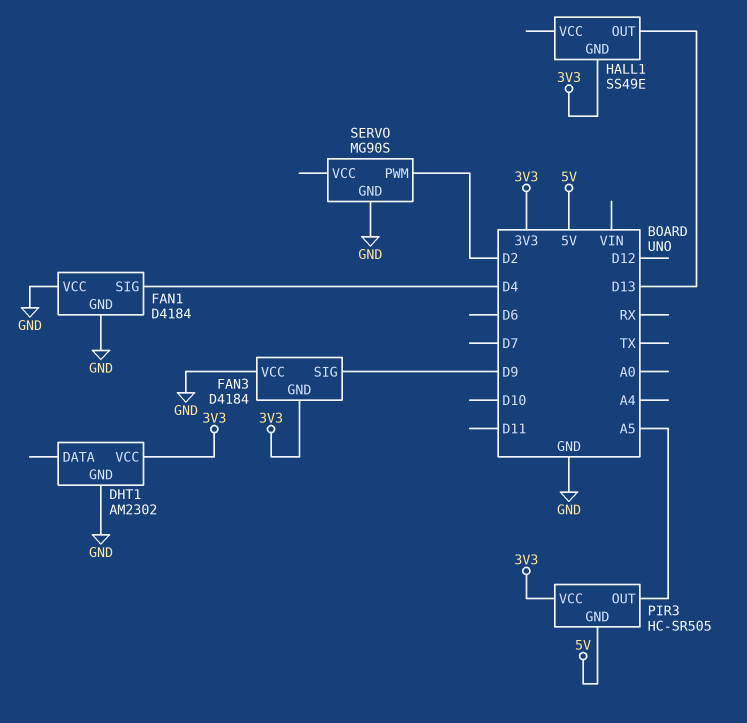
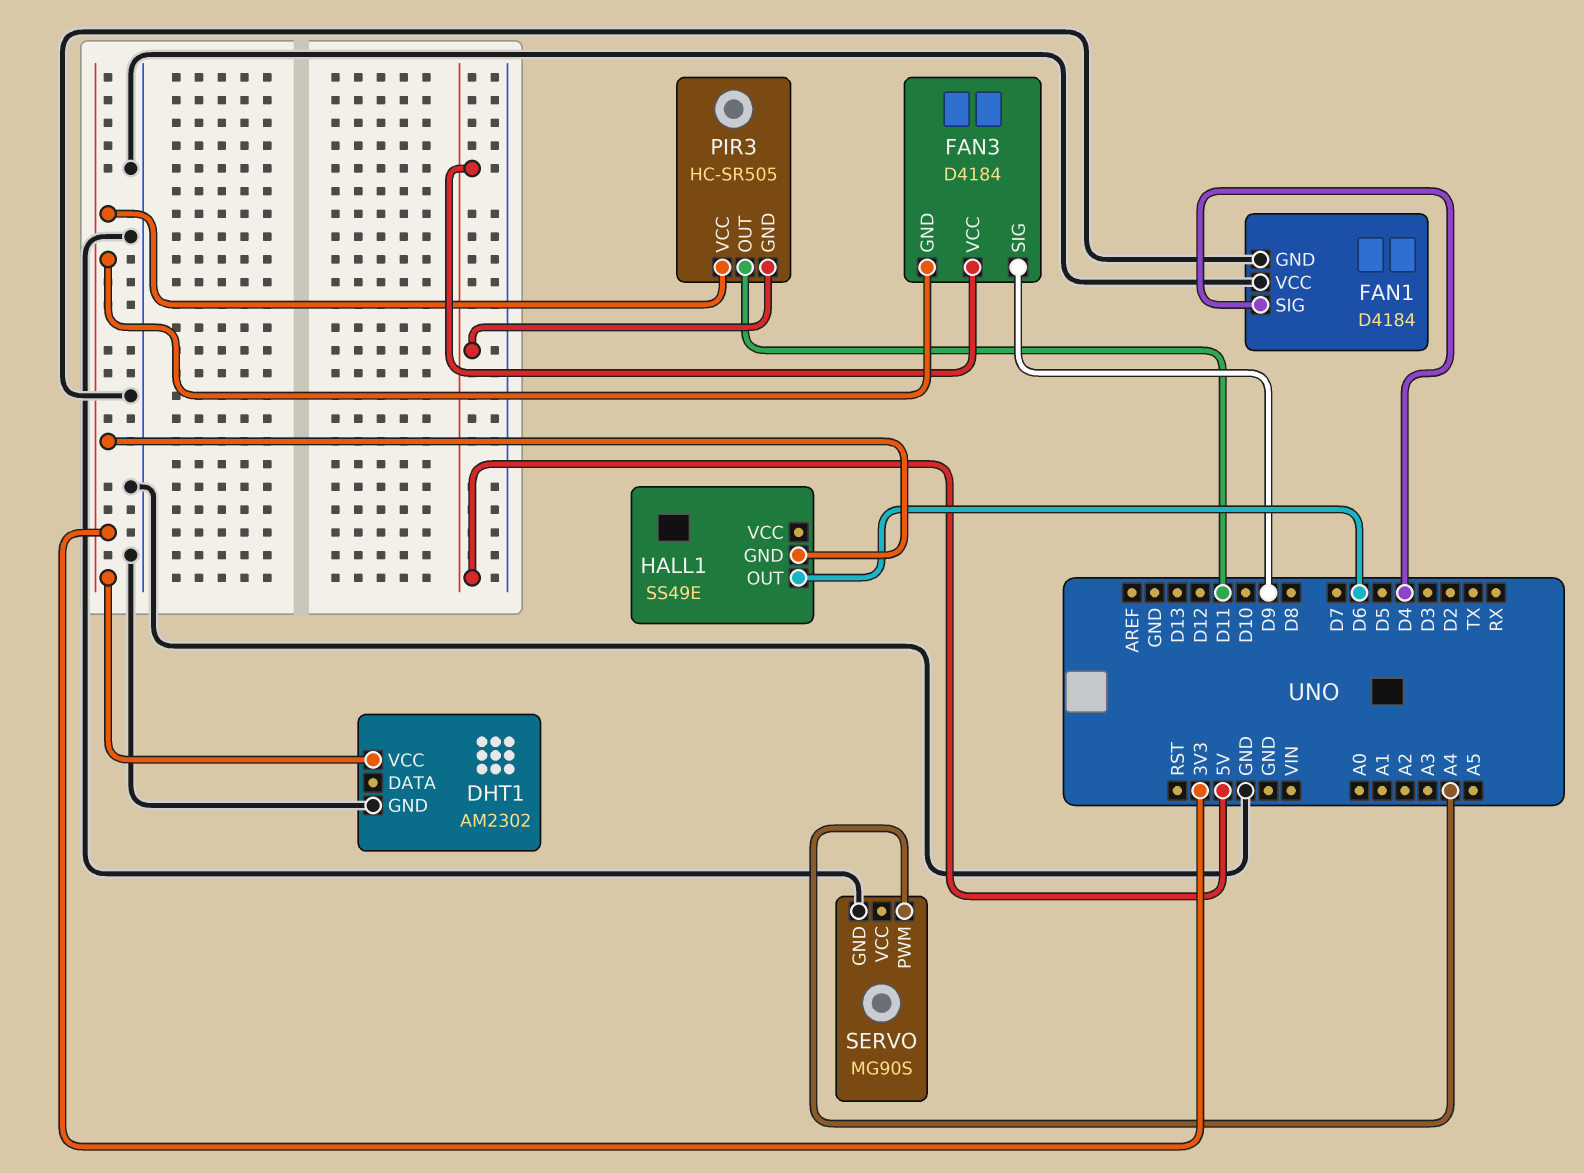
FAN3 pin VCC: GND -> 5V
HALL1 pin OUT: D13 -> D6
PIR3 pin OUT: A5 -> D11
SERVO pin PWM: D2 -> A4

